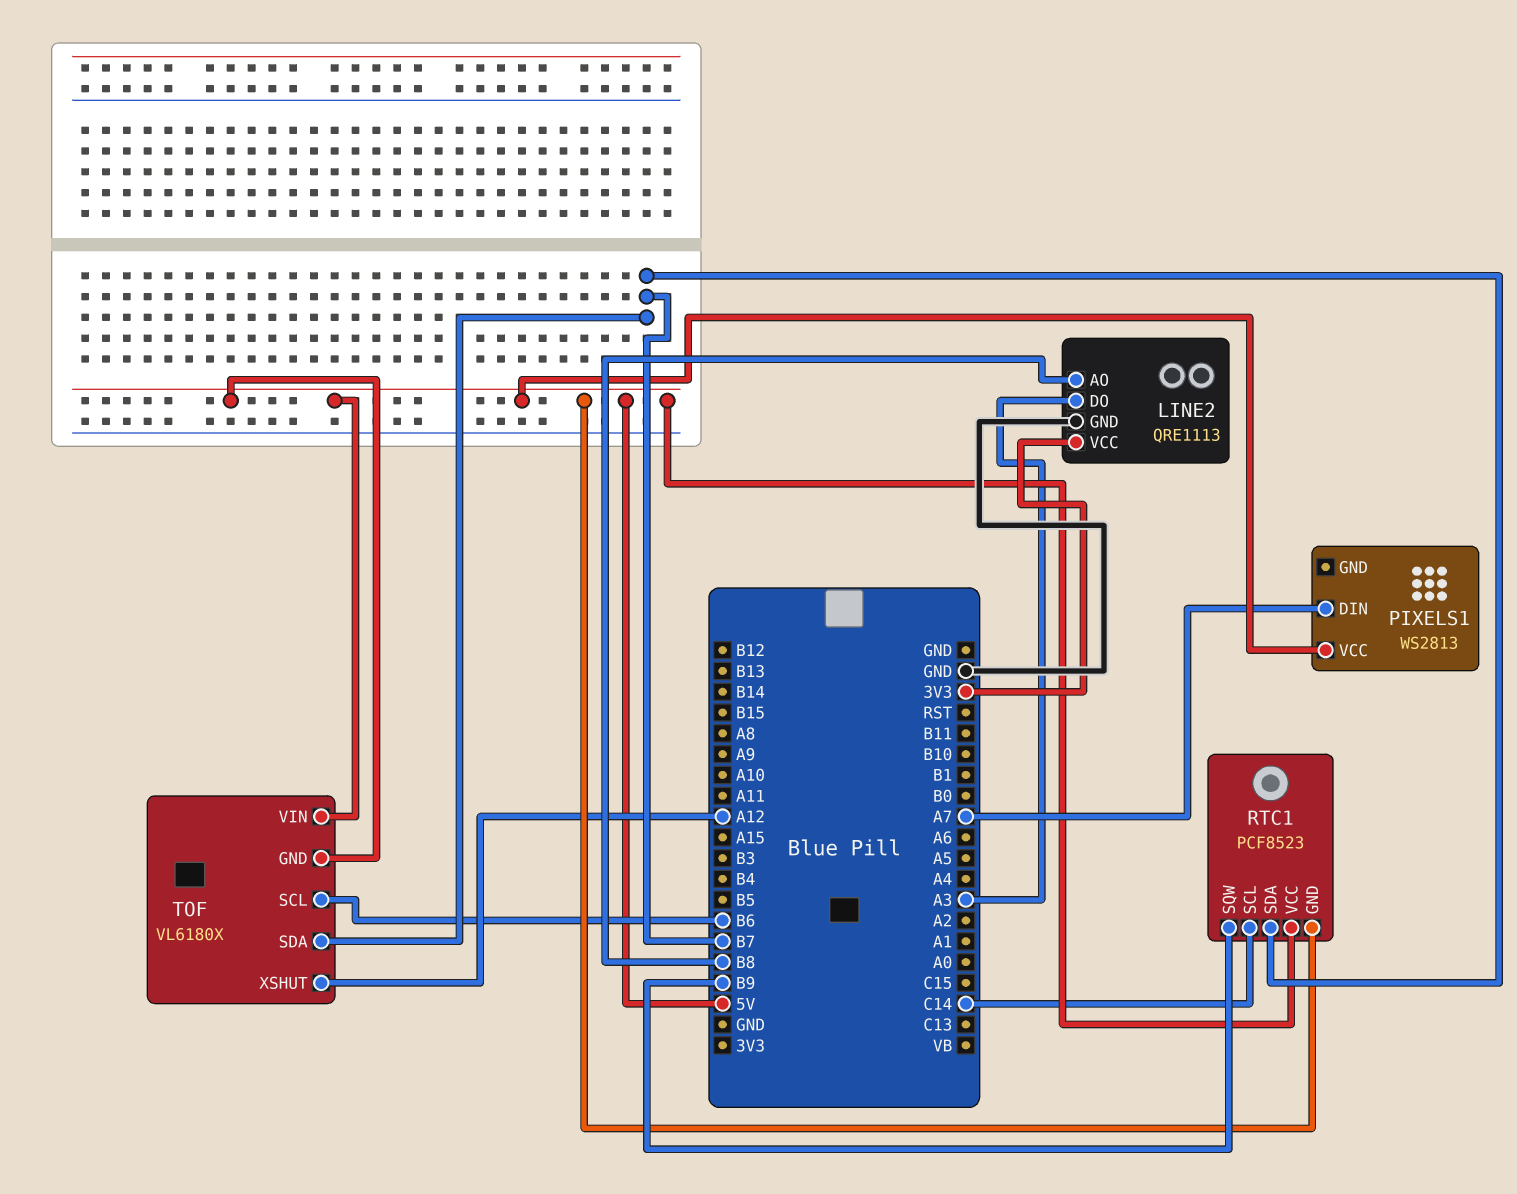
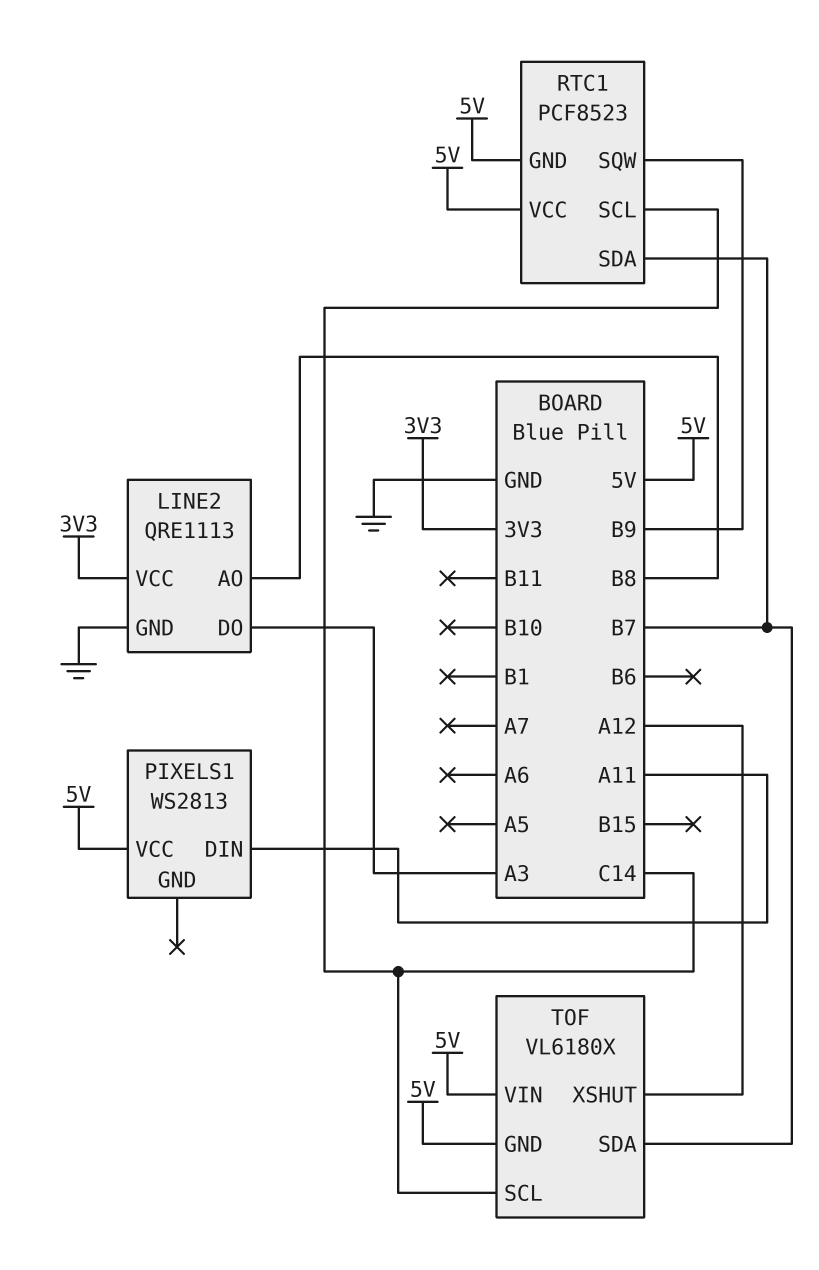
PIXELS1 pin DIN: A7 -> A11
TOF pin SCL: B6 -> C14

